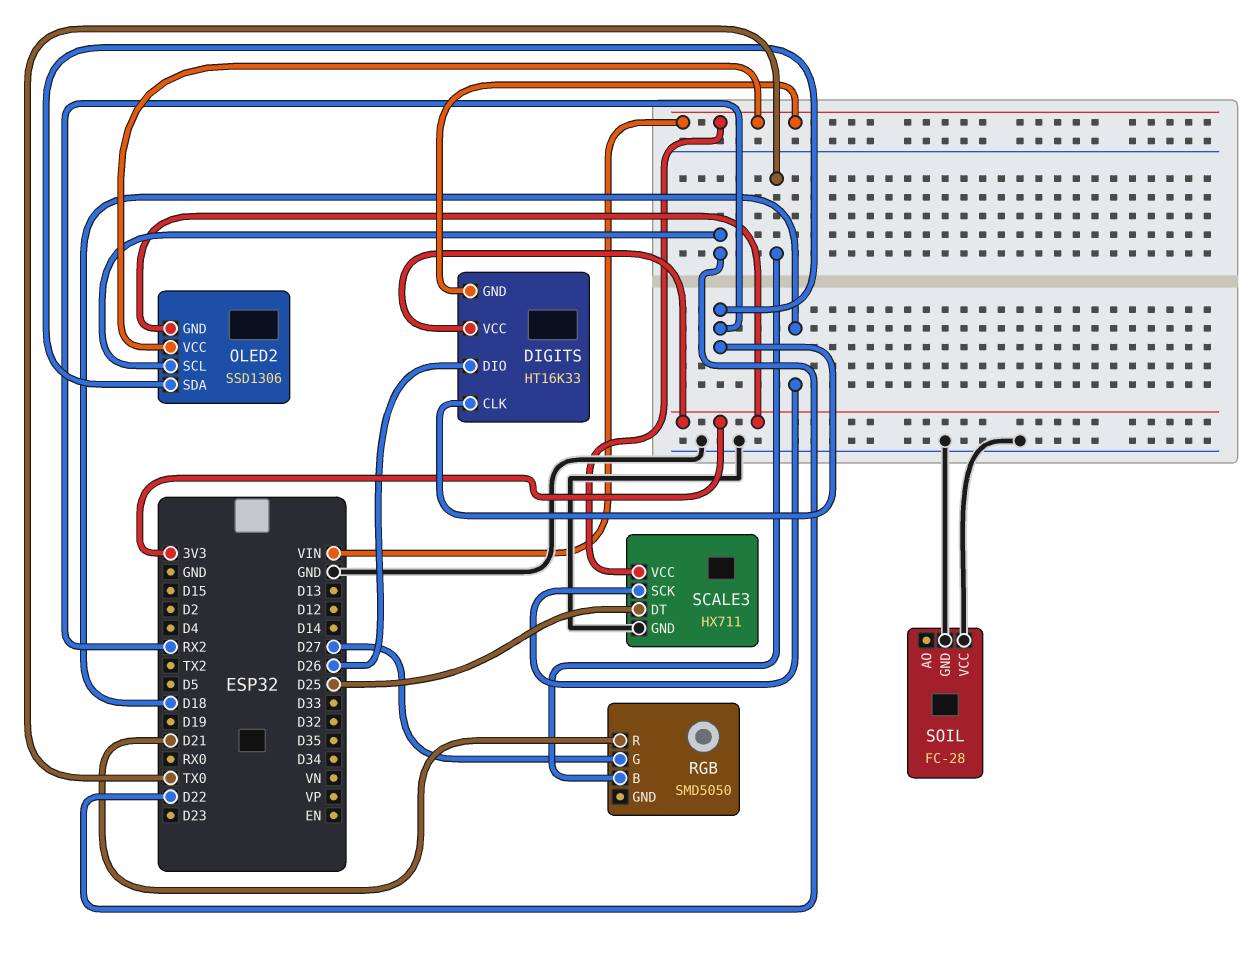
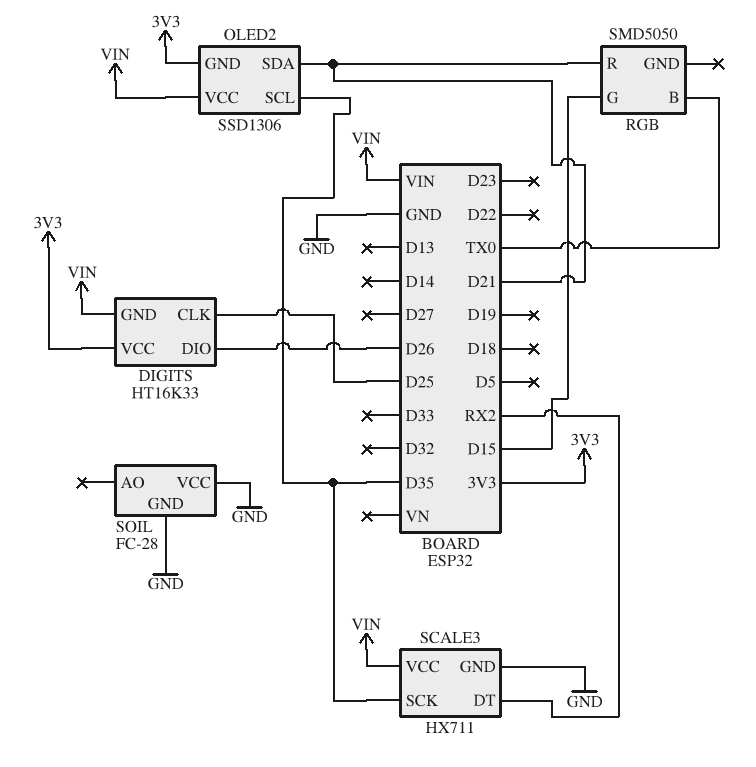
DIGITS pin CLK: RX2 -> D25
OLED2 pin SCL: D22 -> D35
OLED2 pin SDA: RX2 -> D21
RGB pin G: D27 -> D15
SCALE3 pin DT: D25 -> RX2
SCALE3 pin SCK: D18 -> D35

